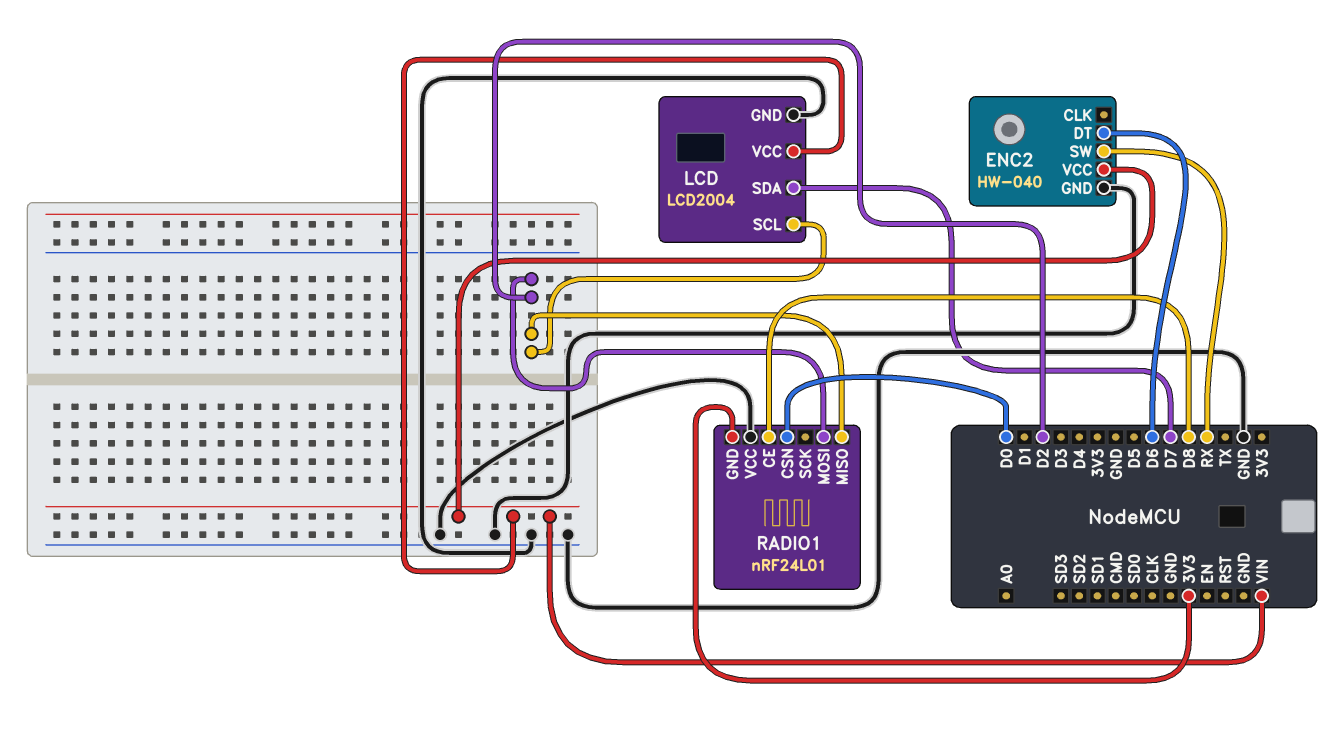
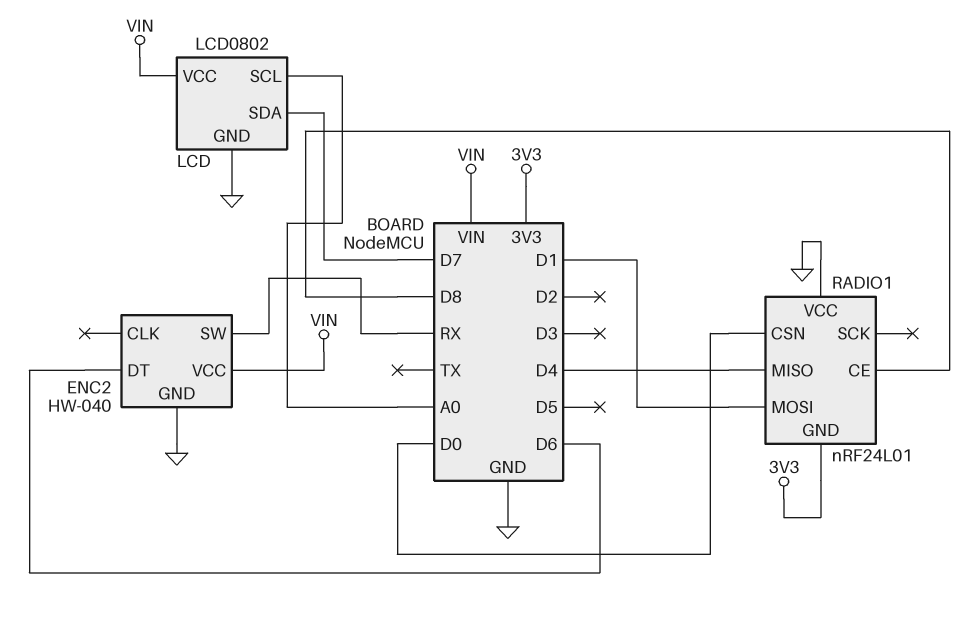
LCD: LCD2004 -> LCD0802
LCD pin SCL: D2 -> A0
RADIO1 pin MISO: D2 -> D4
RADIO1 pin MOSI: D2 -> D1

